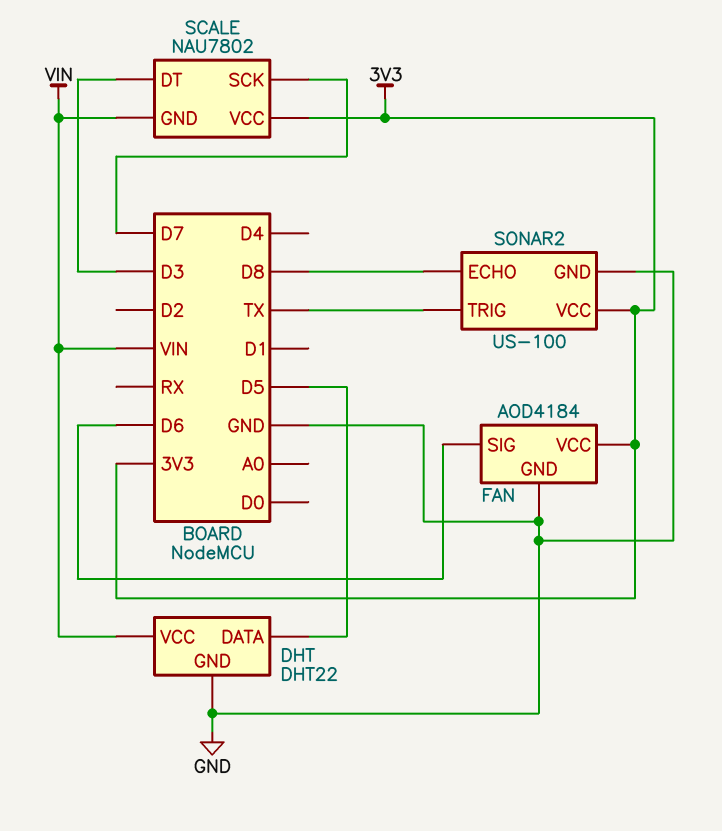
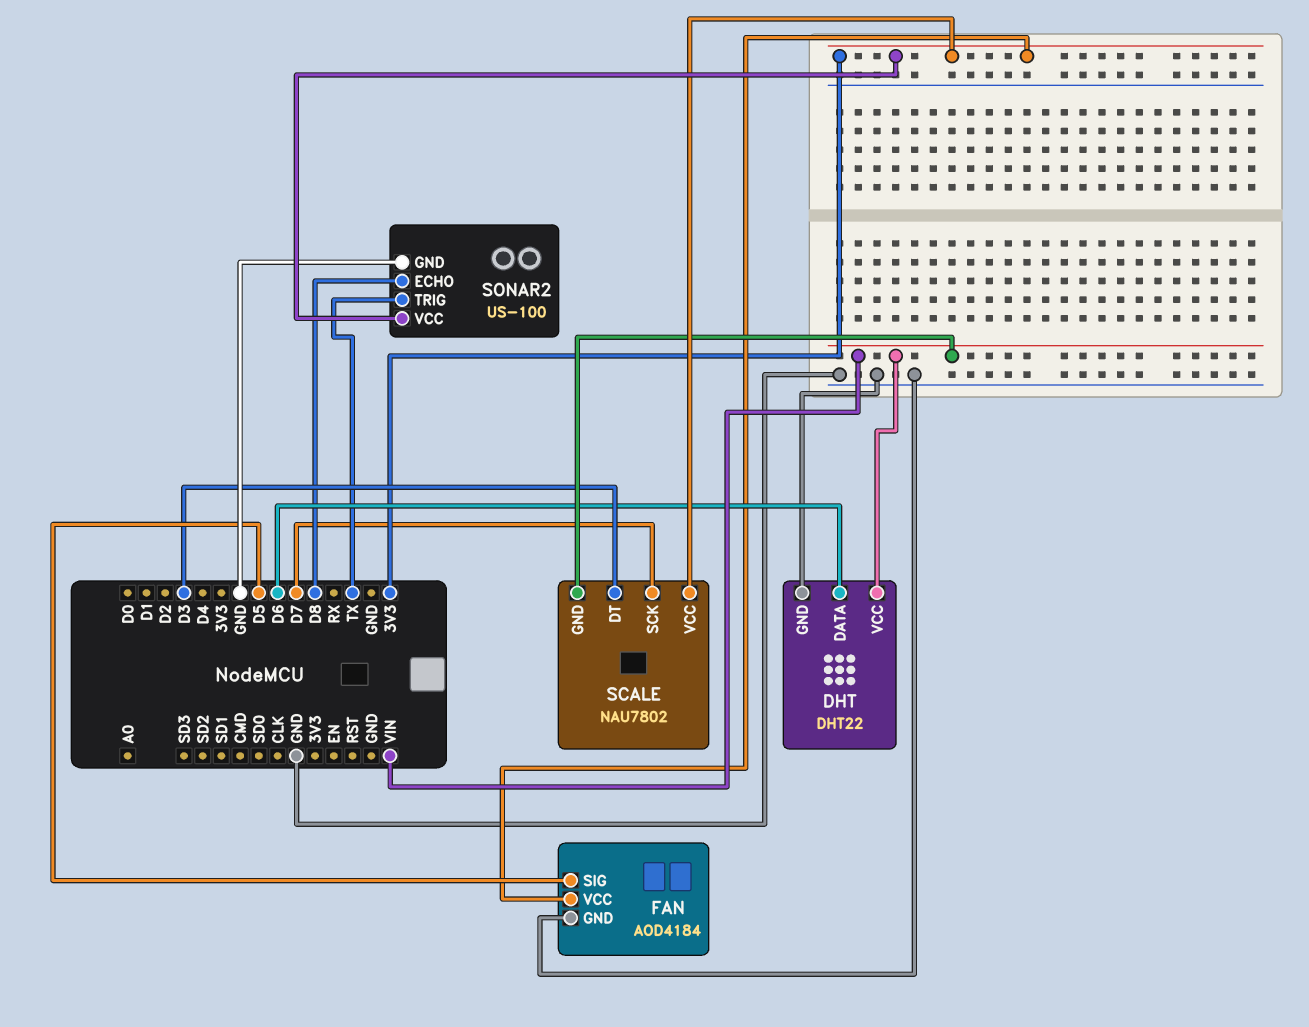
DHT pin DATA: D5 -> D6
FAN pin SIG: D6 -> D5

